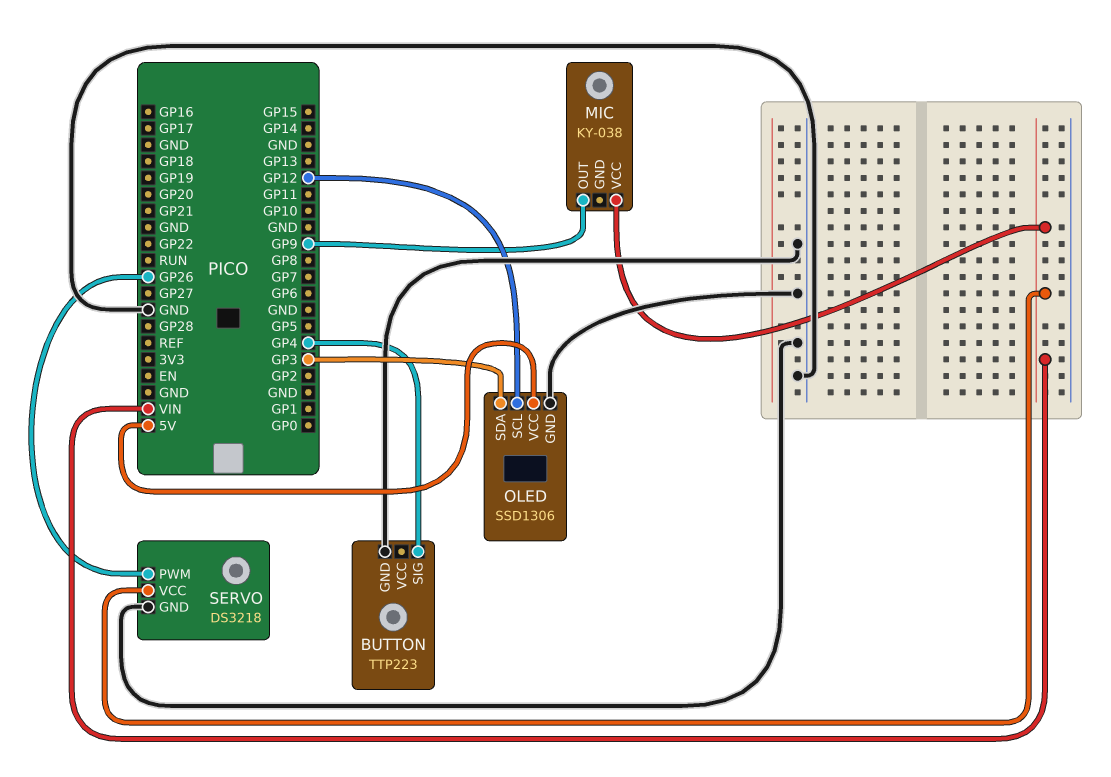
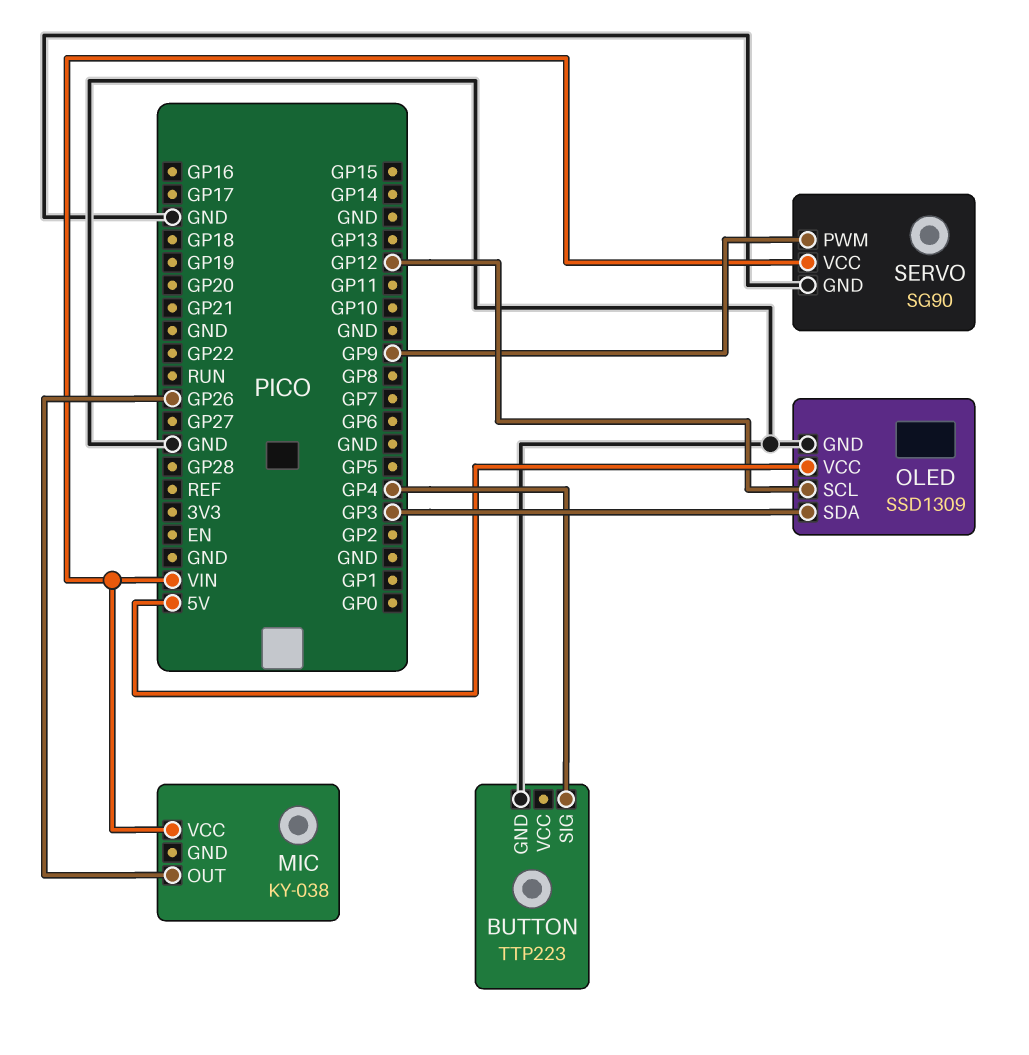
MIC pin OUT: GP9 -> GP26
OLED: SSD1306 -> SSD1309
SERVO: DS3218 -> SG90
SERVO pin PWM: GP26 -> GP9

